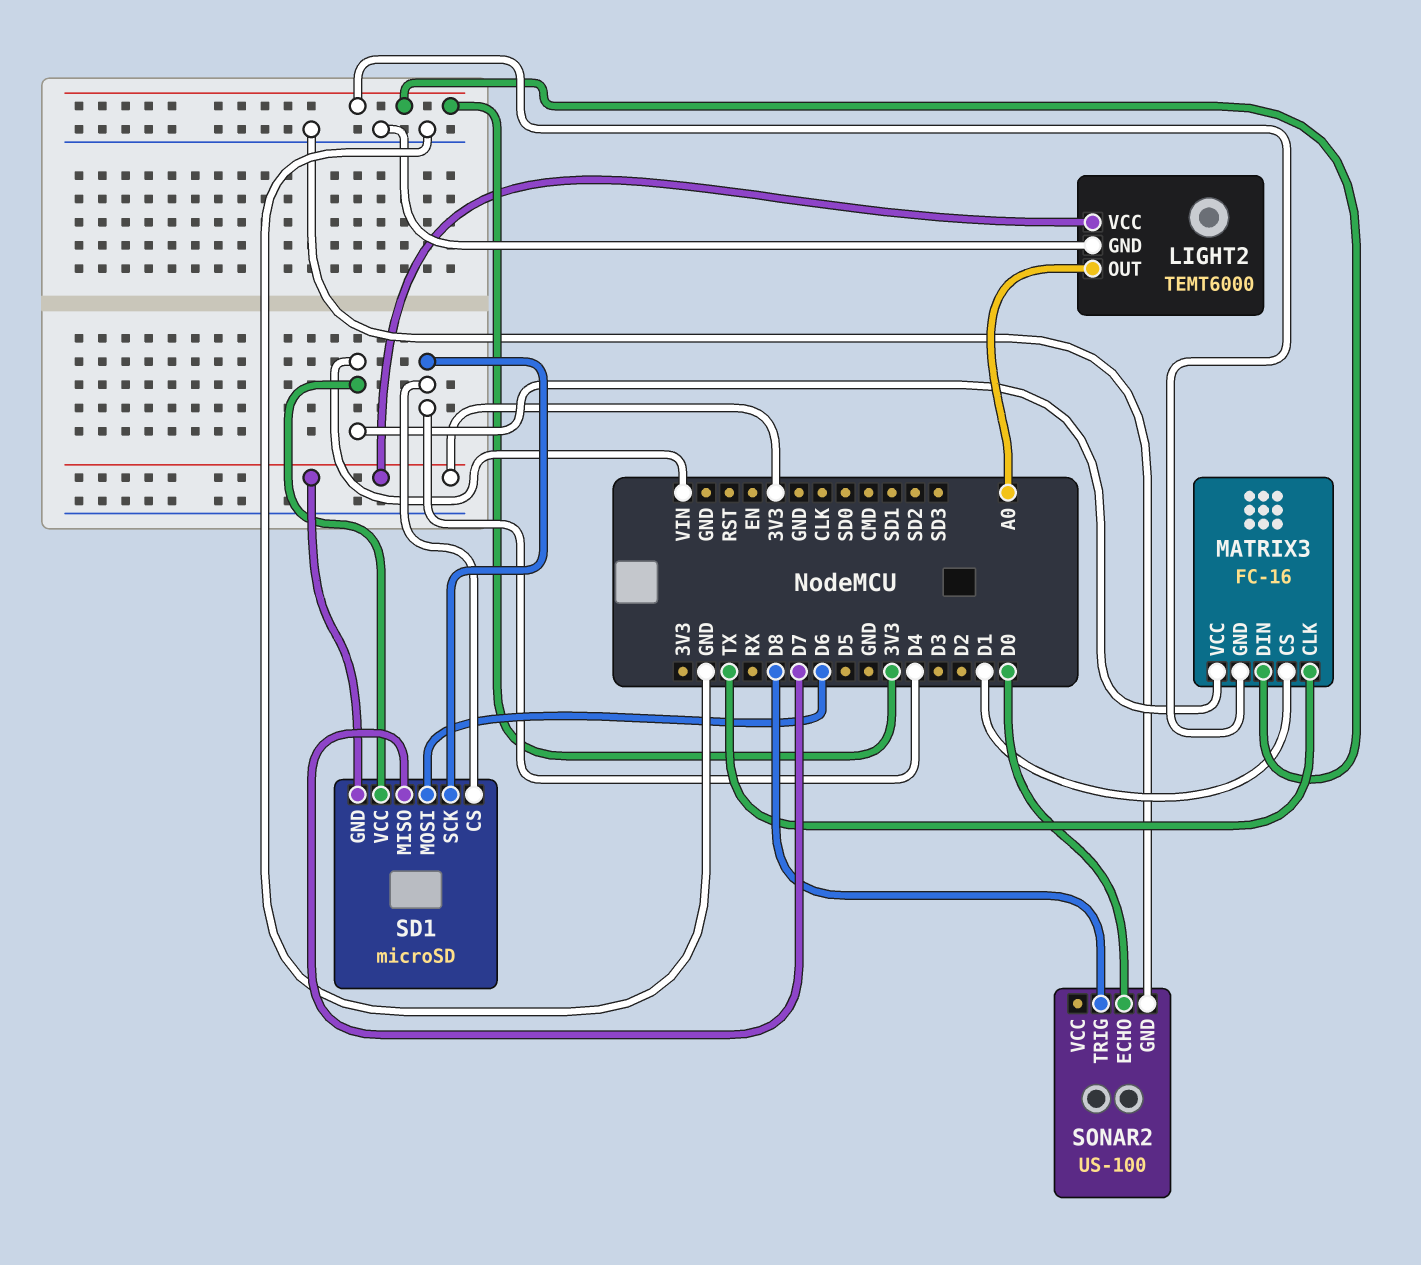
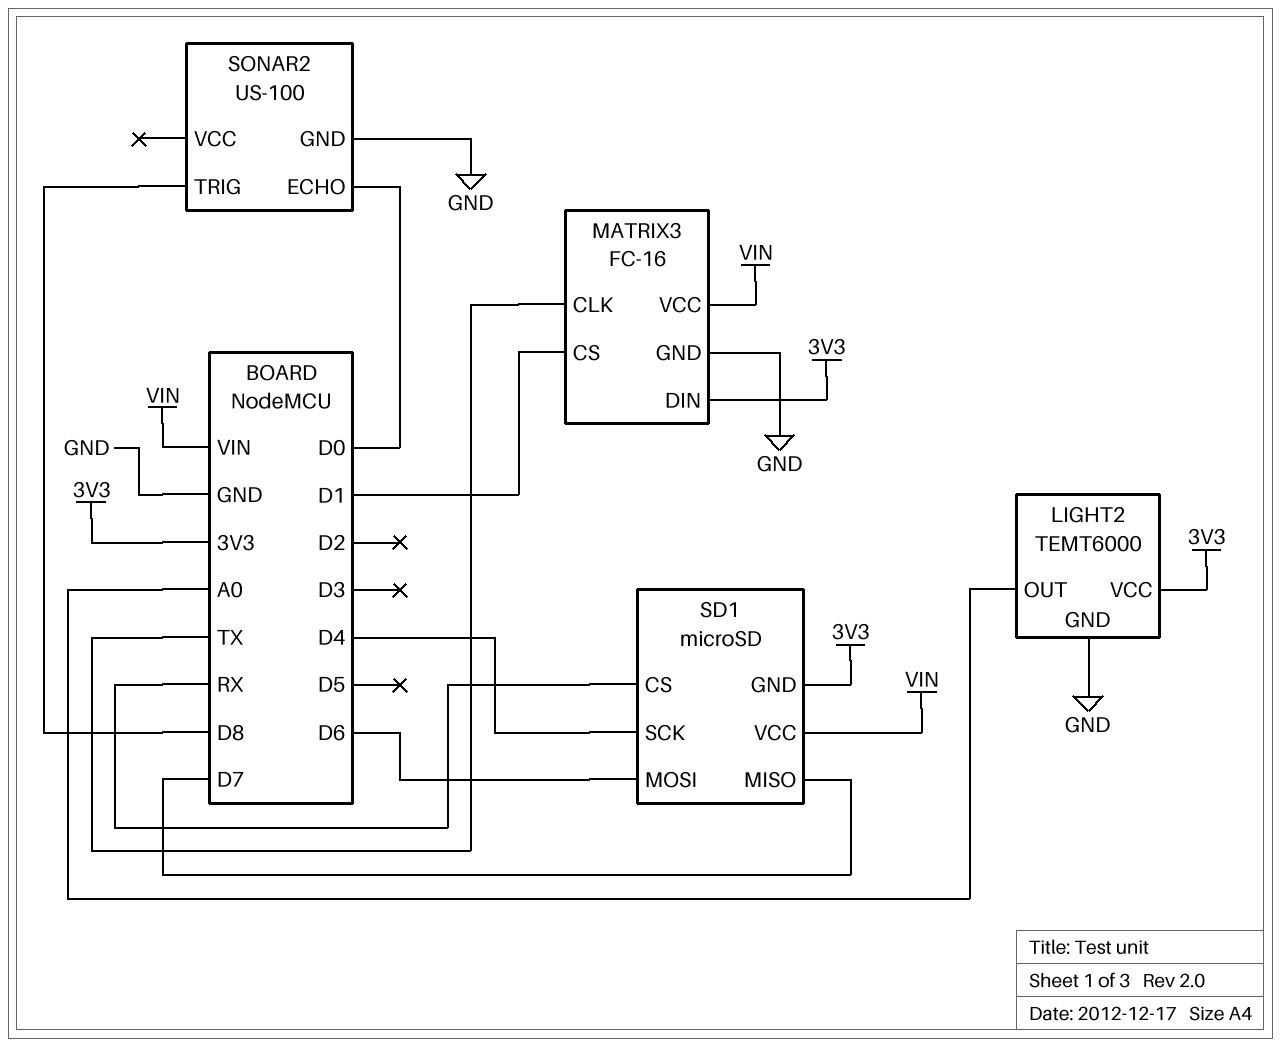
MATRIX3 pin GND: 3V3 -> GND
SD1 pin CS: D4 -> RX

